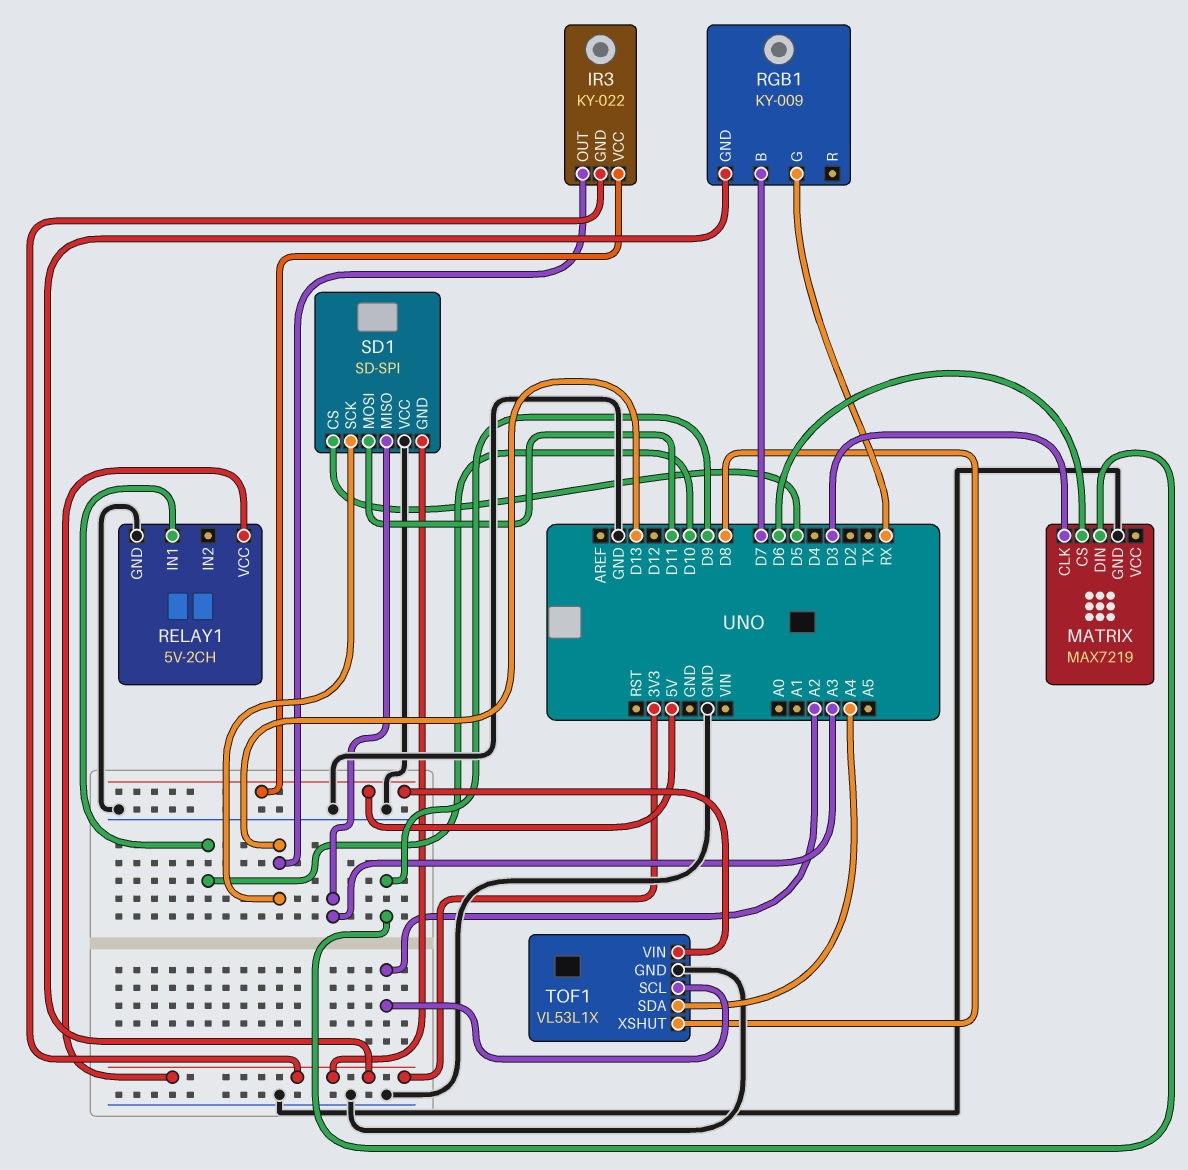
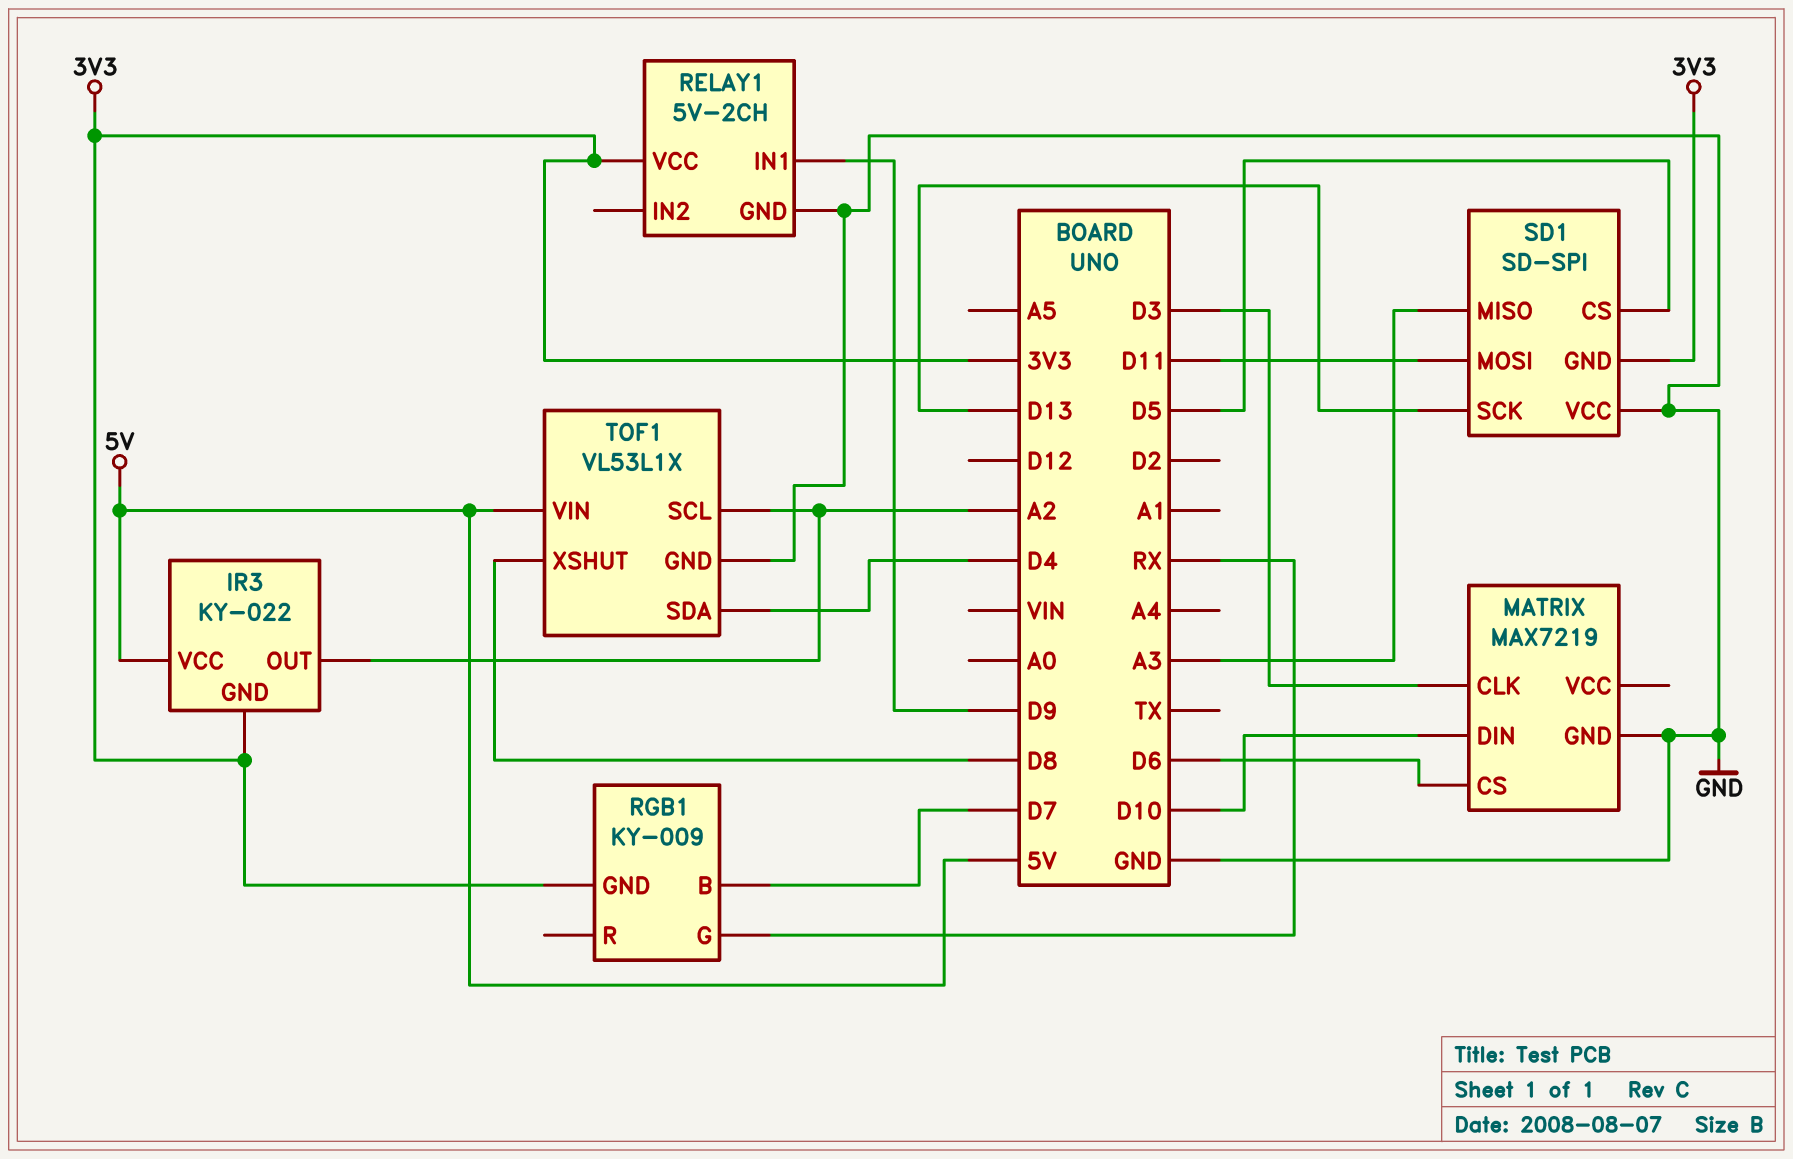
IR3 pin OUT: D13 -> A2
MATRIX pin DIN: D9 -> D10
RELAY1 pin IN1: D10 -> D9
TOF1 pin SDA: A4 -> D4

